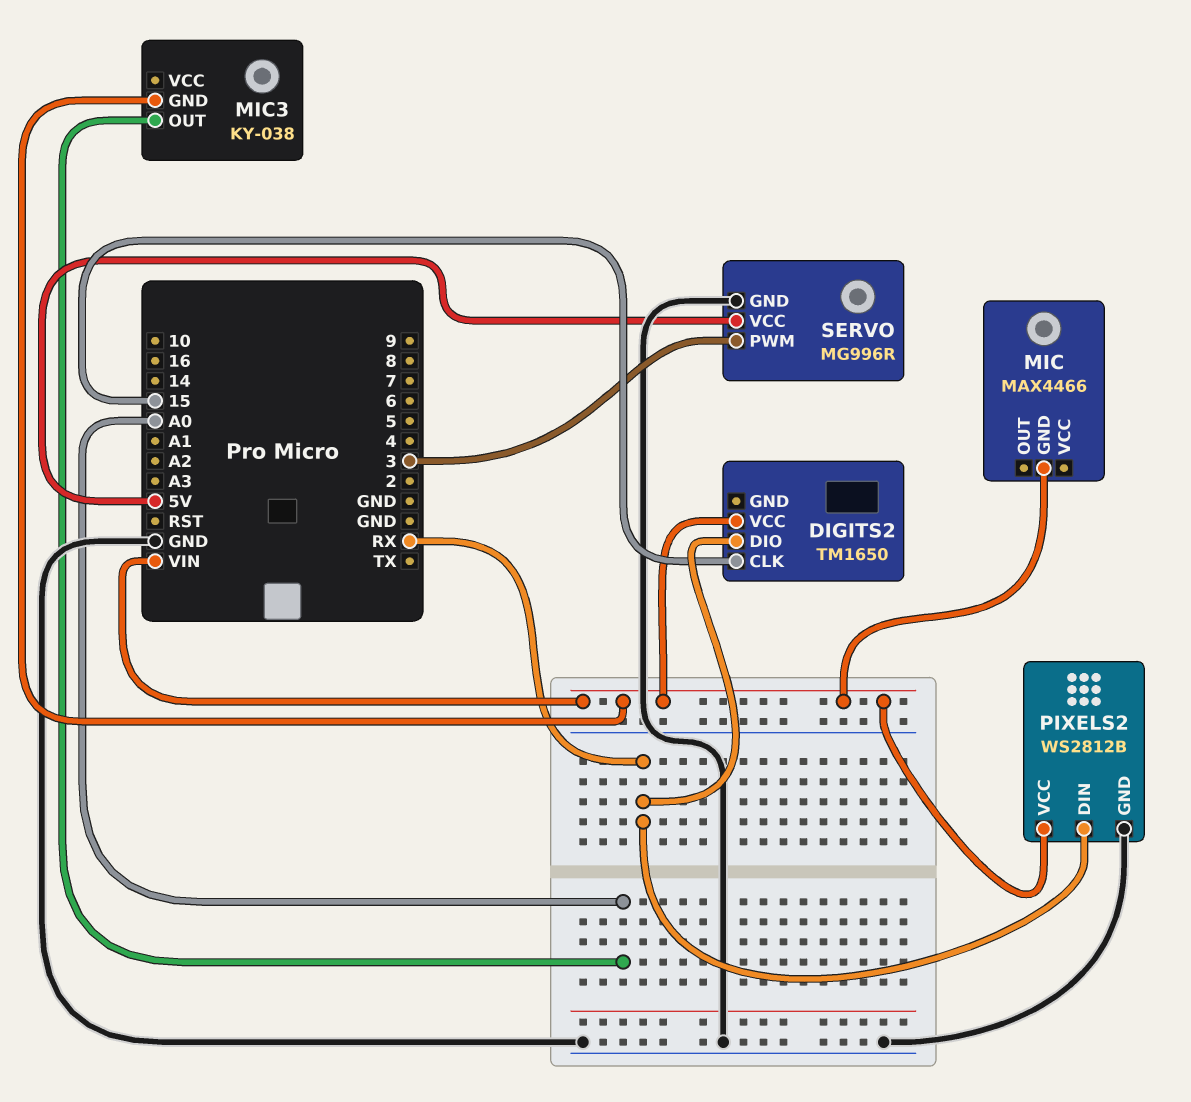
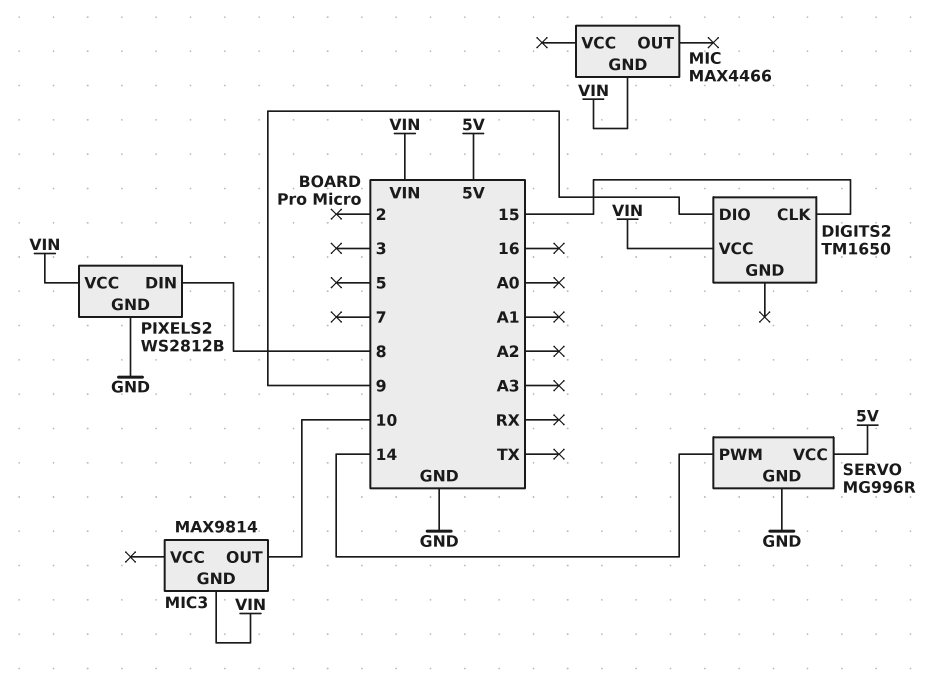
DIGITS2 pin DIO: RX -> 9
MIC3: KY-038 -> MAX9814
MIC3 pin OUT: A0 -> 10
PIXELS2 pin DIN: RX -> 8
SERVO pin PWM: 3 -> 14

